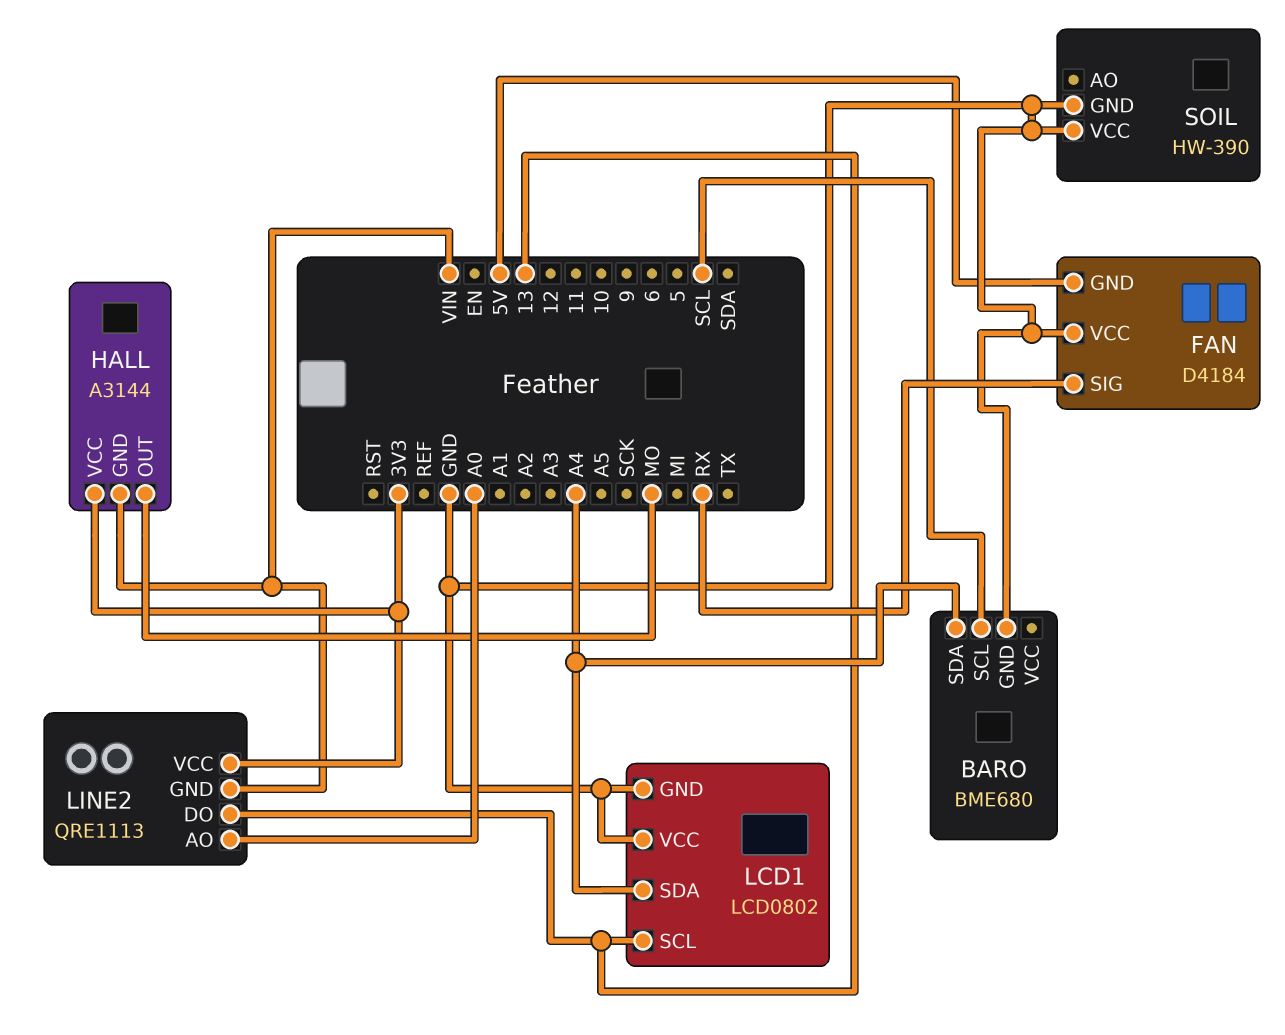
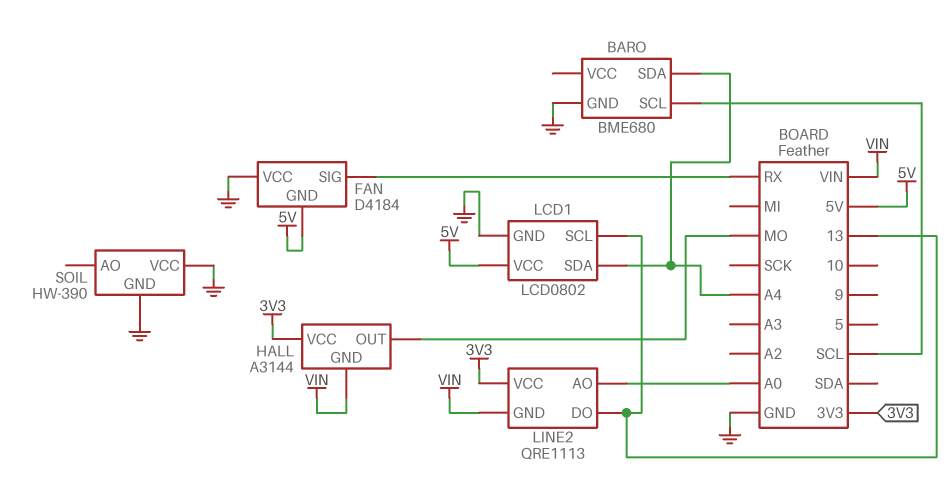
LCD1 pin VCC: GND -> 5V

